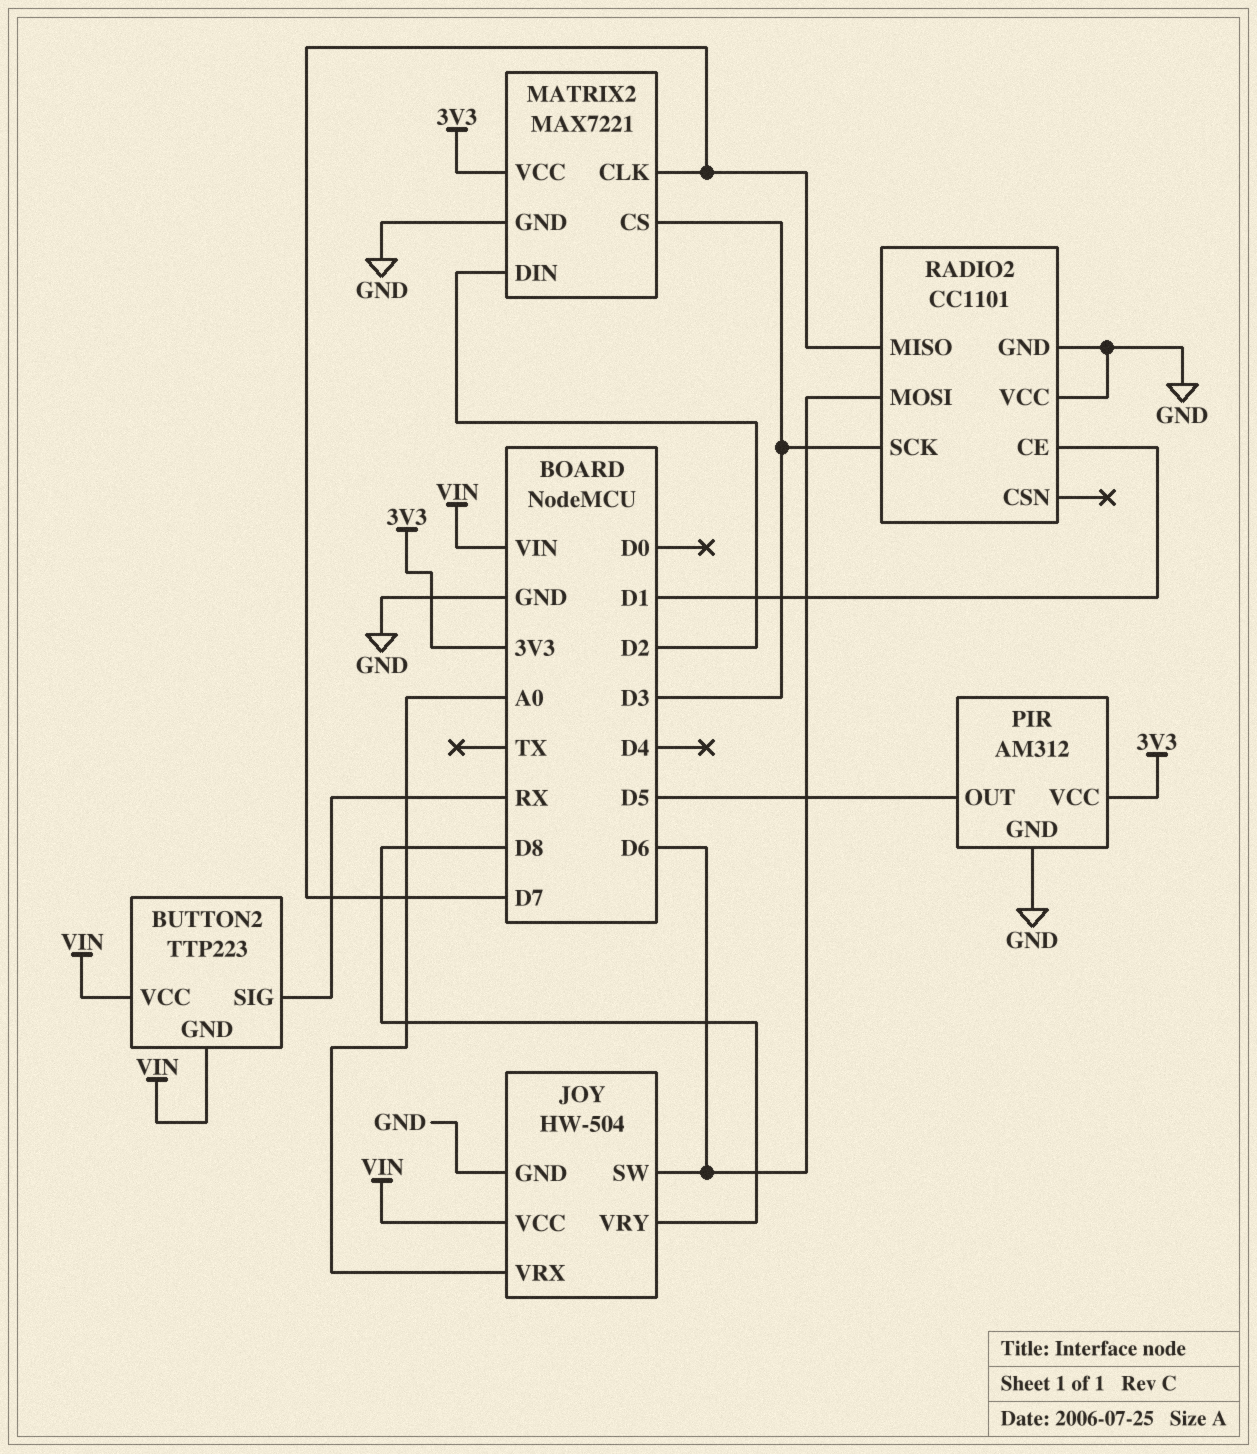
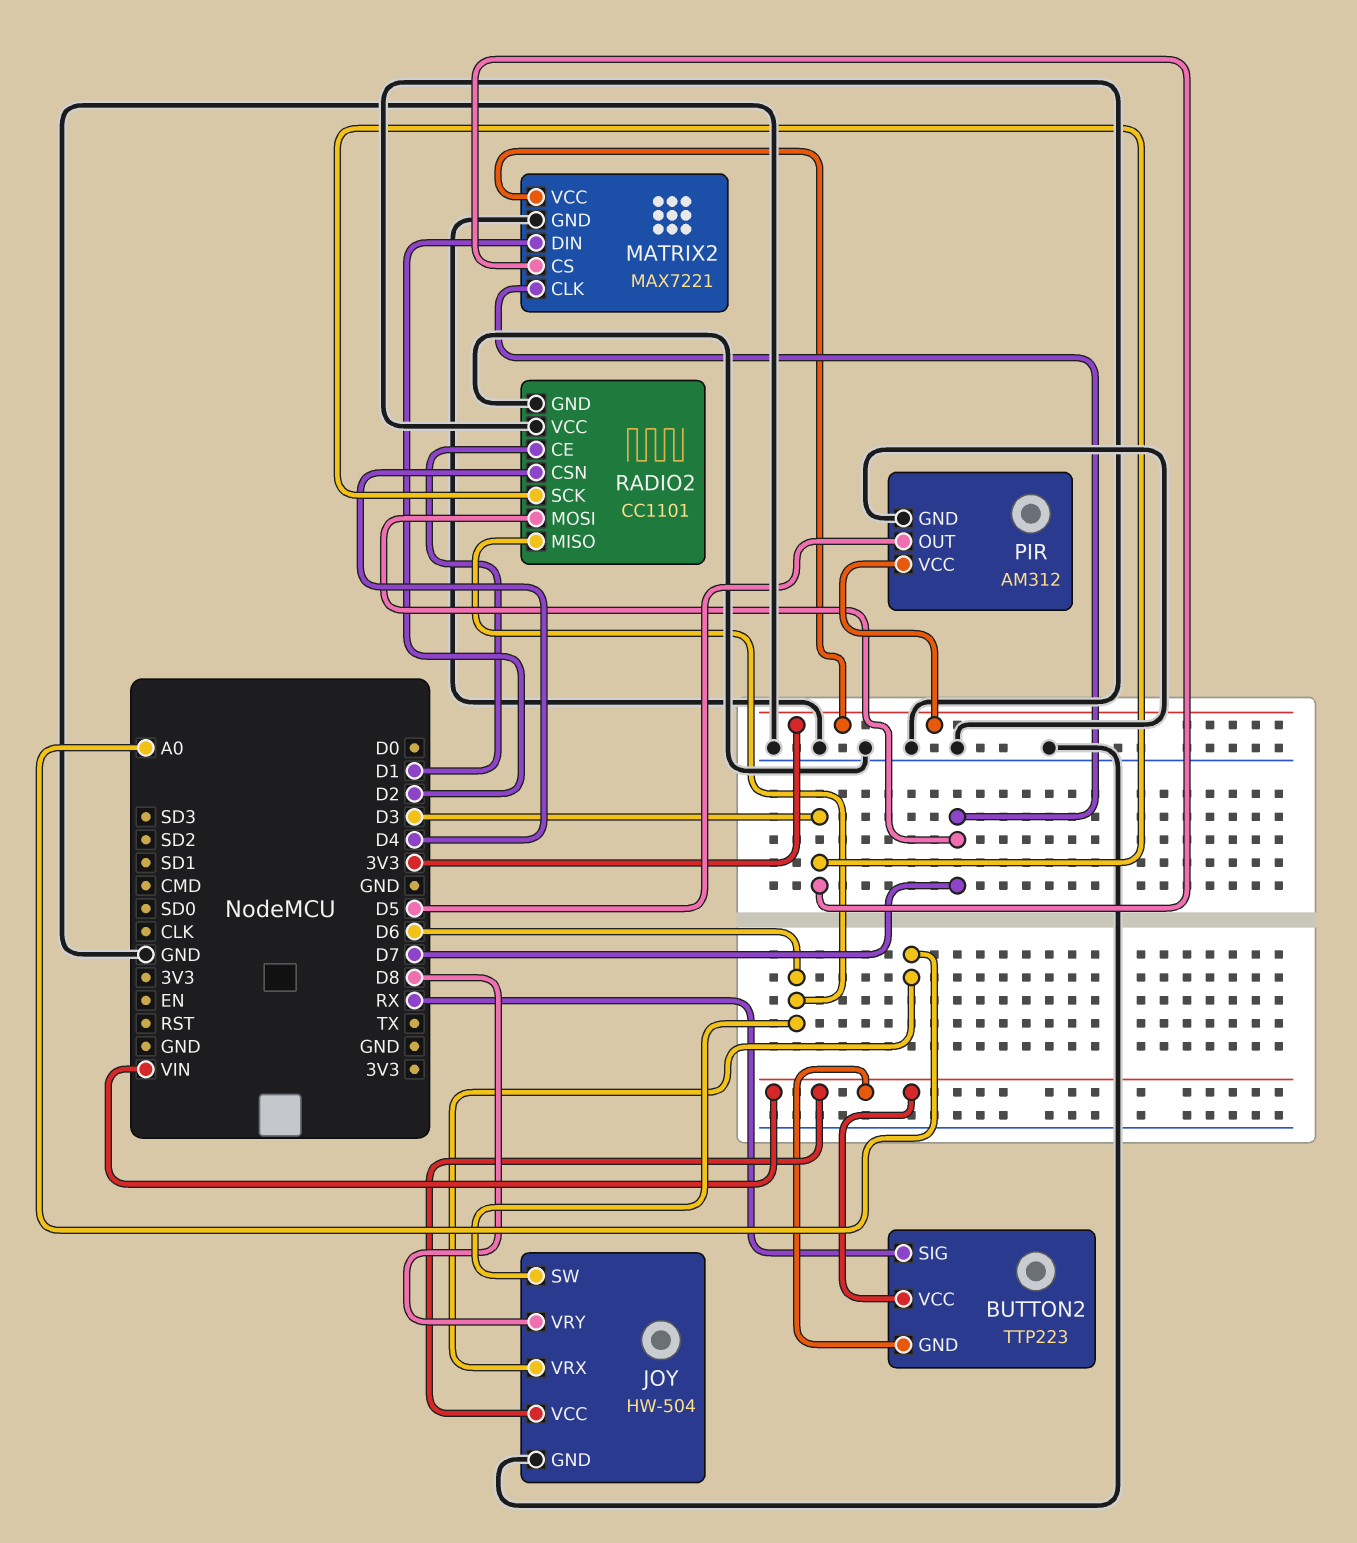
RADIO2 pin CSN: none -> D4
RADIO2 pin MISO: D7 -> D6
RADIO2 pin MOSI: D6 -> D7

